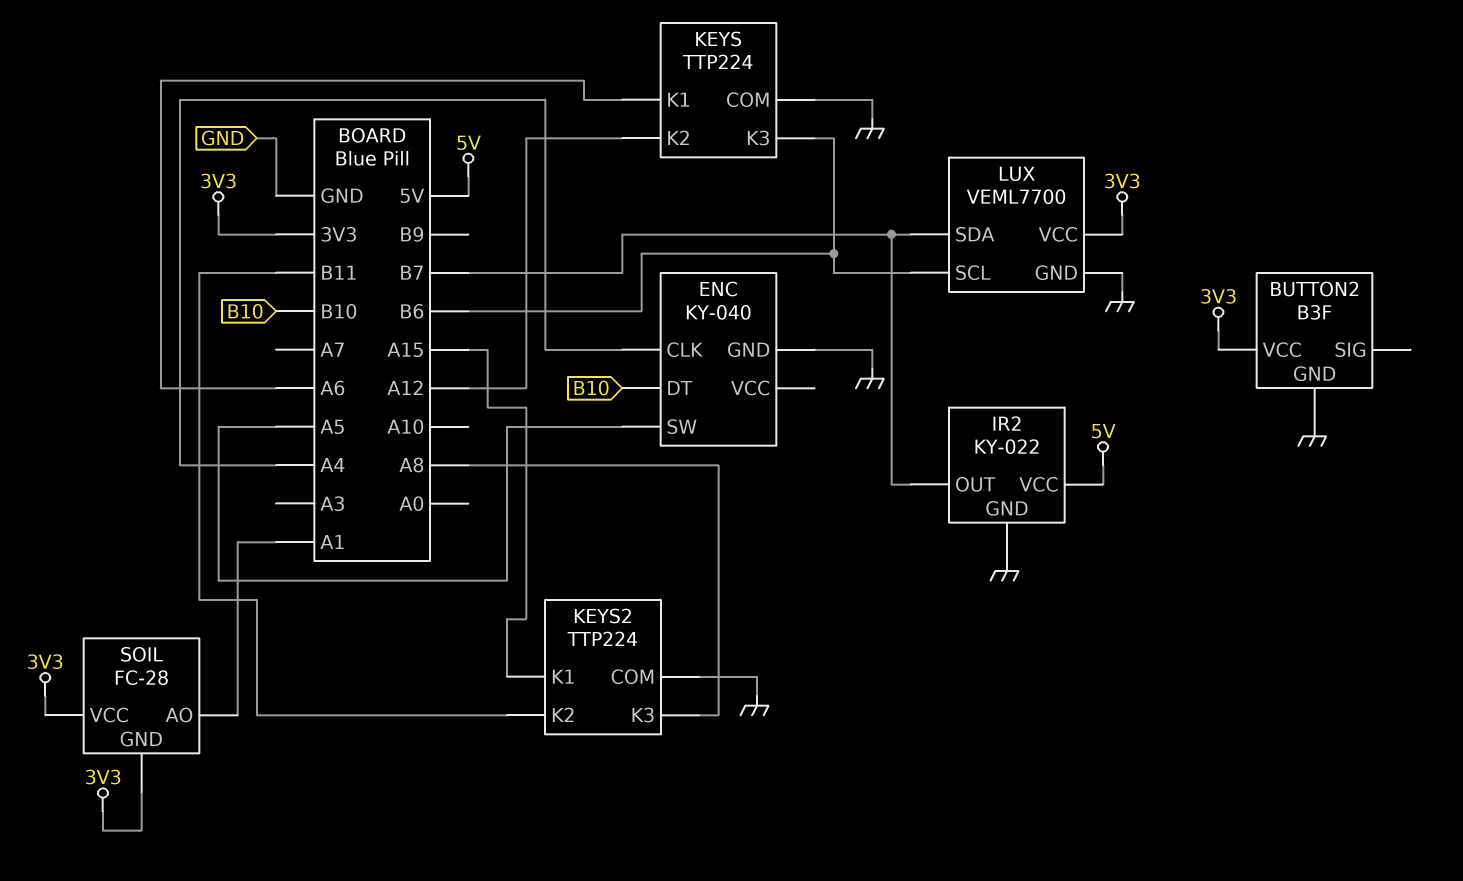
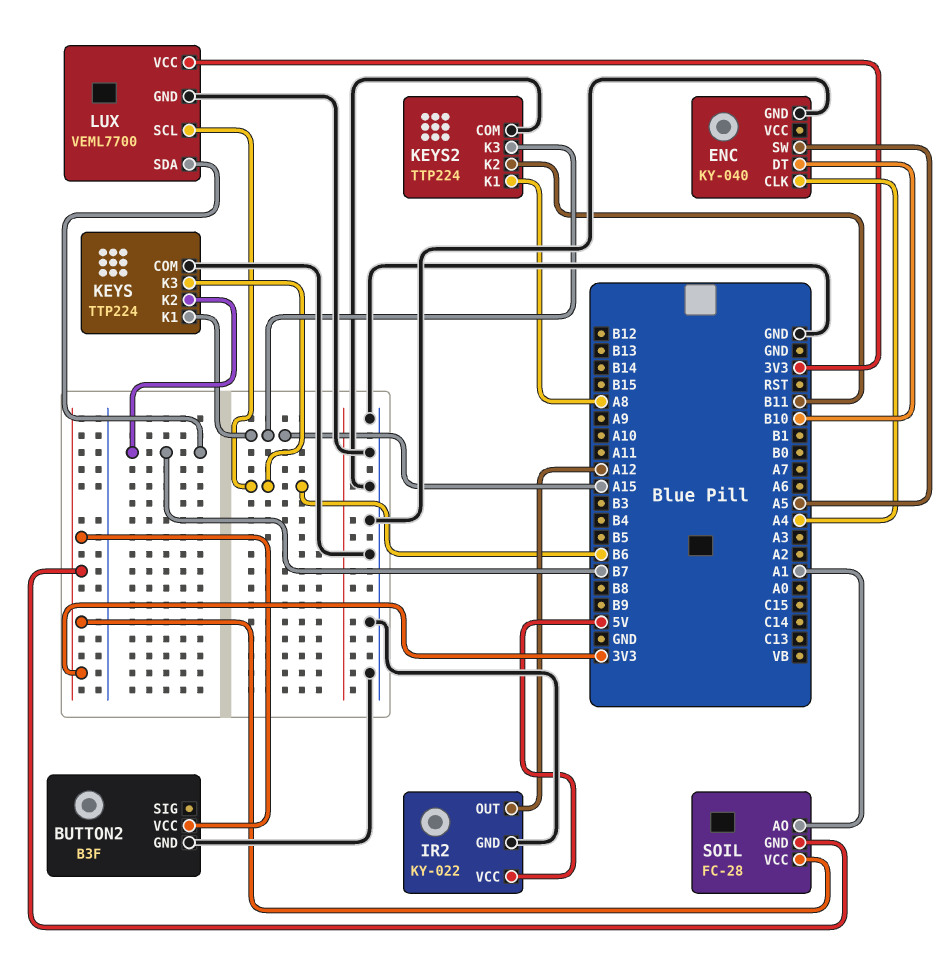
IR2 pin OUT: B7 -> A12
KEYS pin K1: A6 -> A15
KEYS pin K2: A12 -> B7
KEYS2 pin K1: A15 -> A8
KEYS2 pin K3: A8 -> A15

